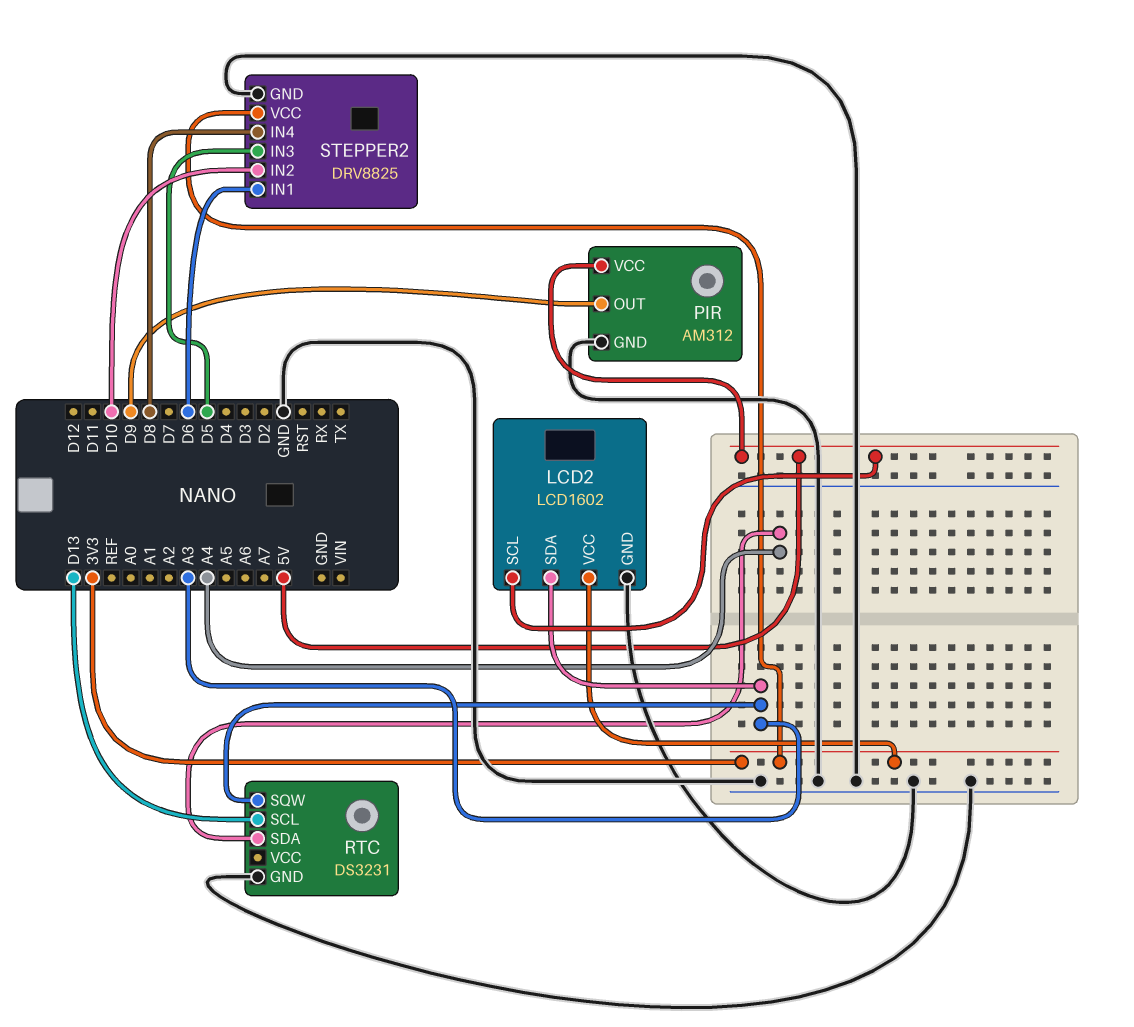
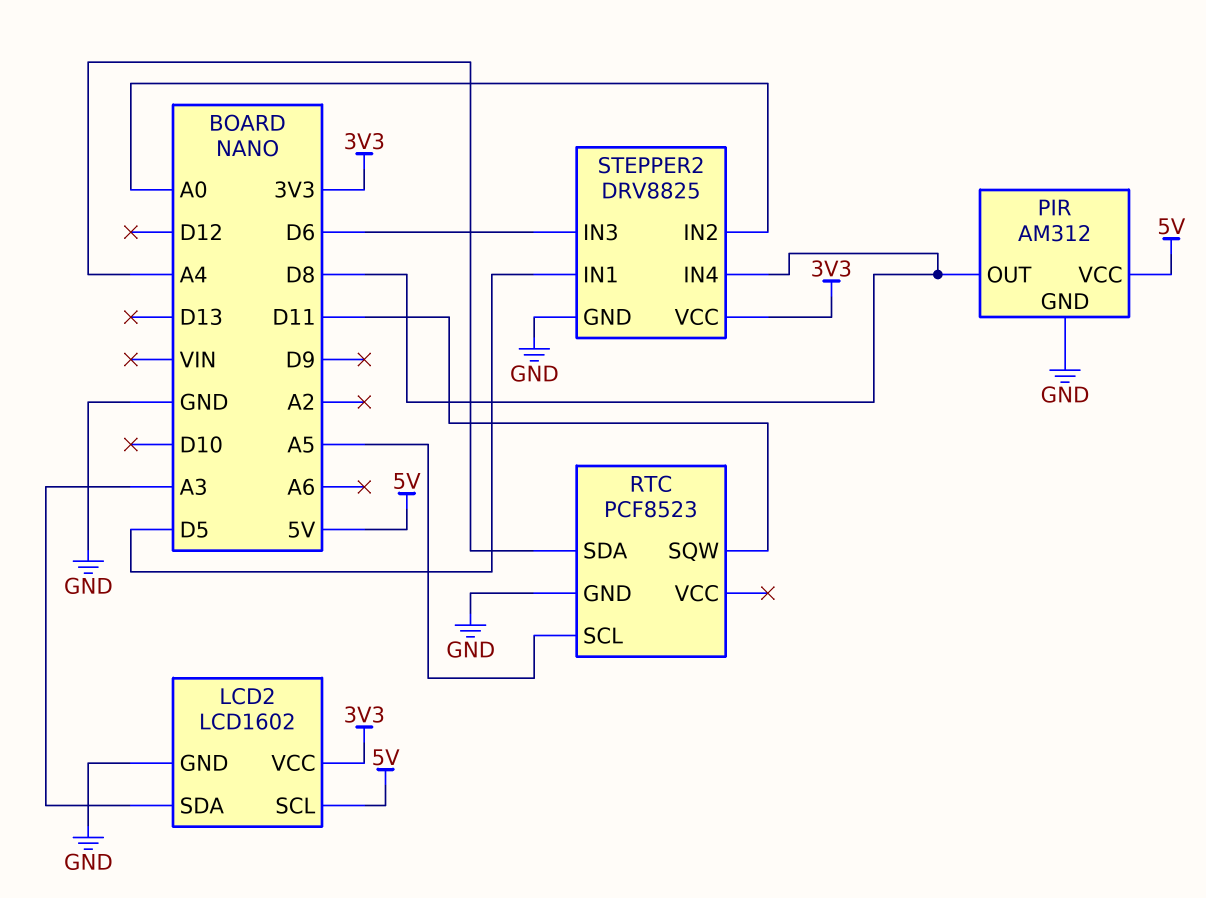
PIR pin OUT: D9 -> D8
RTC: DS3231 -> PCF8523
RTC pin SCL: D13 -> A5
RTC pin SQW: A3 -> D11
STEPPER2 pin IN1: D6 -> D5
STEPPER2 pin IN2: D10 -> A0
STEPPER2 pin IN3: D5 -> D6

